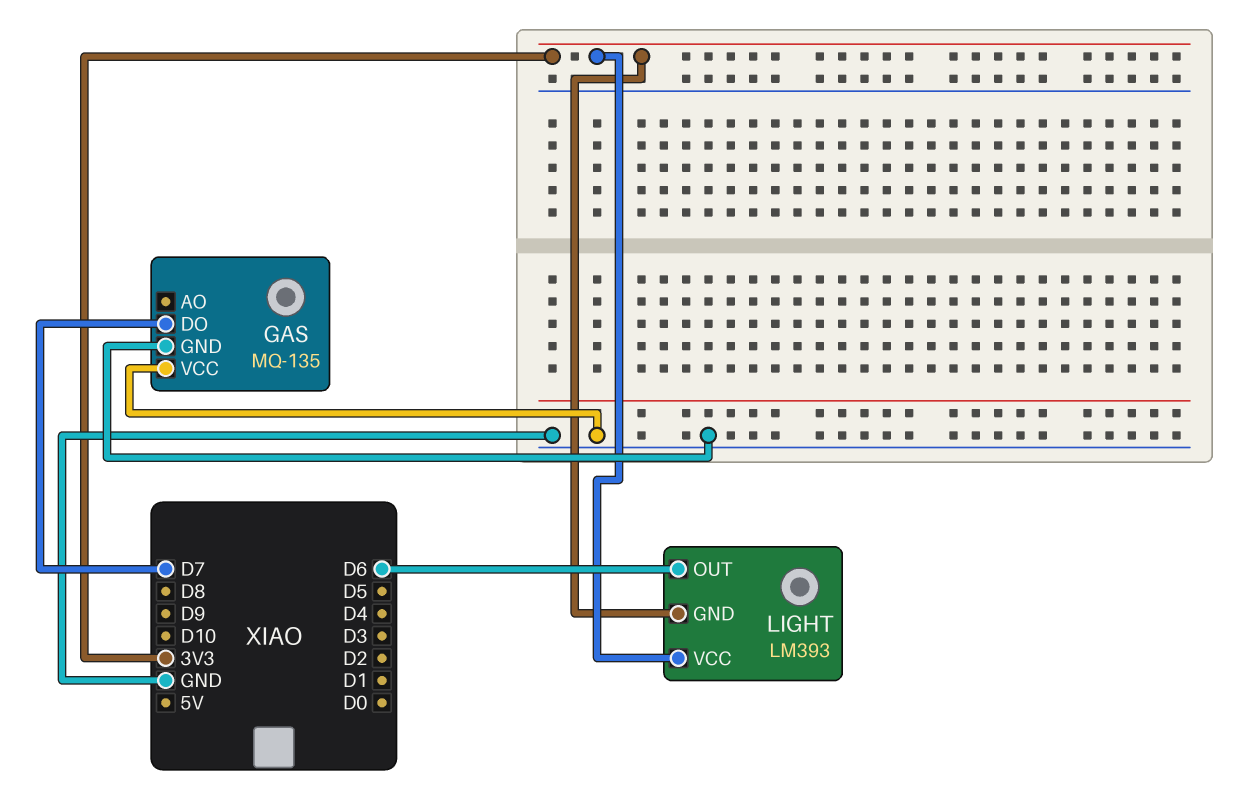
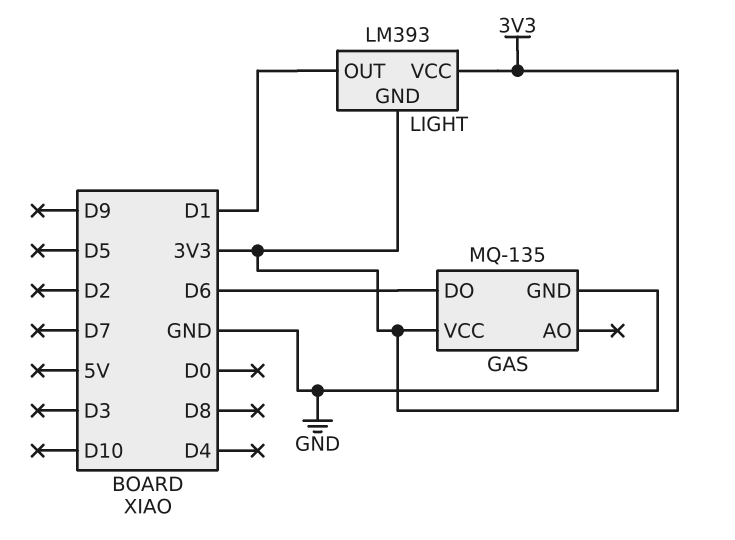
GAS pin DO: D7 -> D6
GAS pin VCC: GND -> 3V3
LIGHT pin OUT: D6 -> D1

